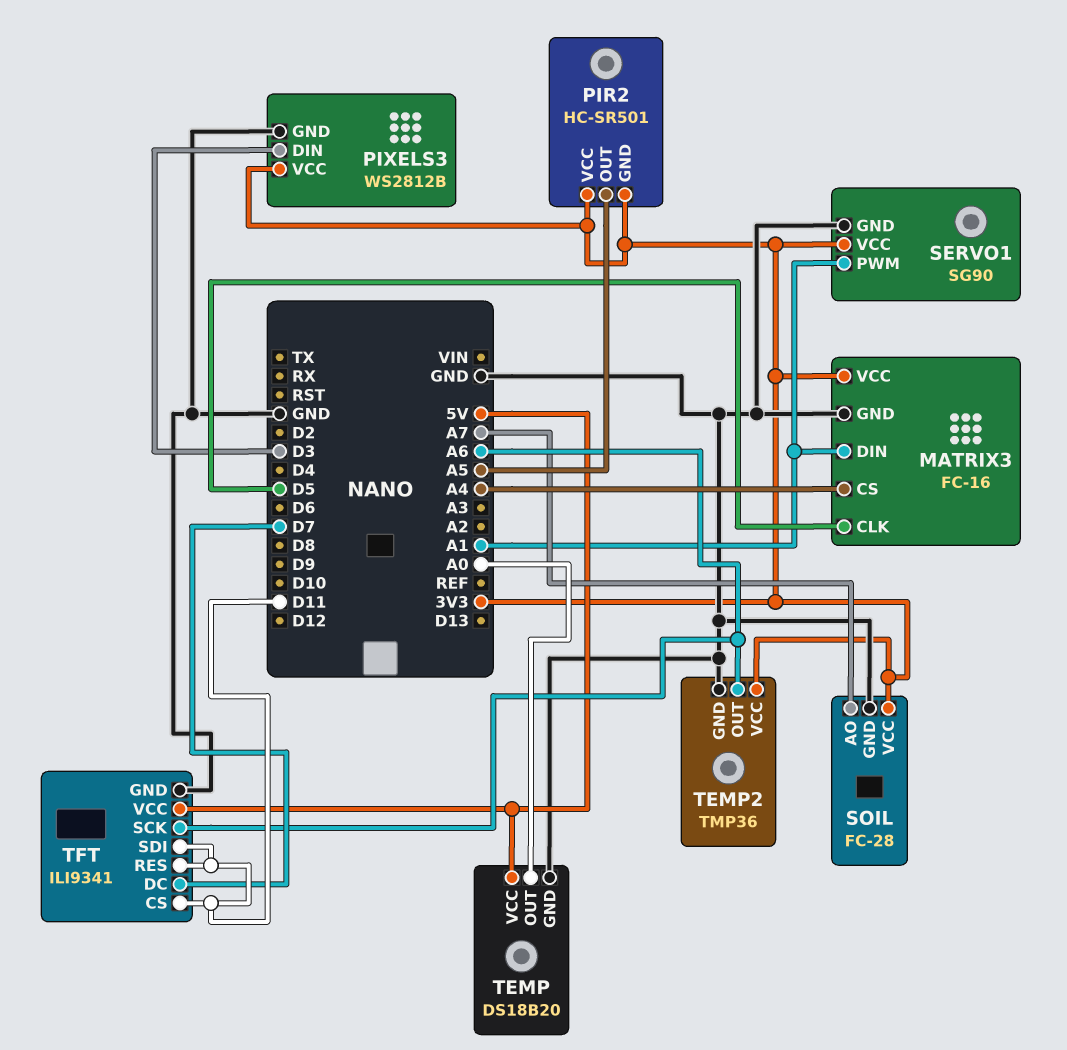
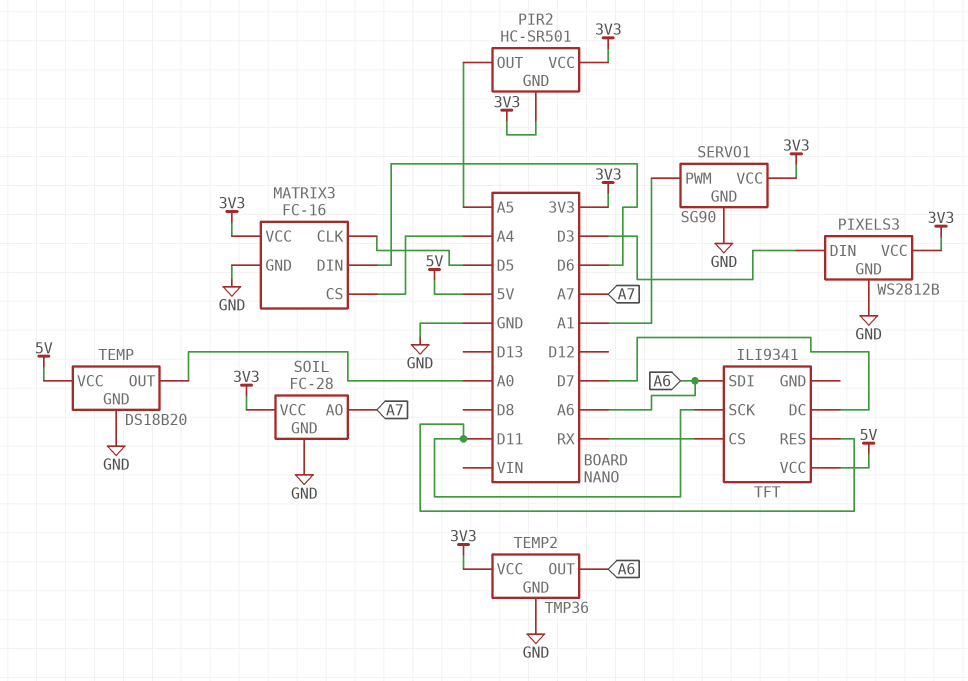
MATRIX3 pin DIN: A1 -> D6
TFT pin CS: D11 -> RX
TFT pin GND: GND -> none
TFT pin SCK: A6 -> D11
TFT pin SDI: D11 -> A6

